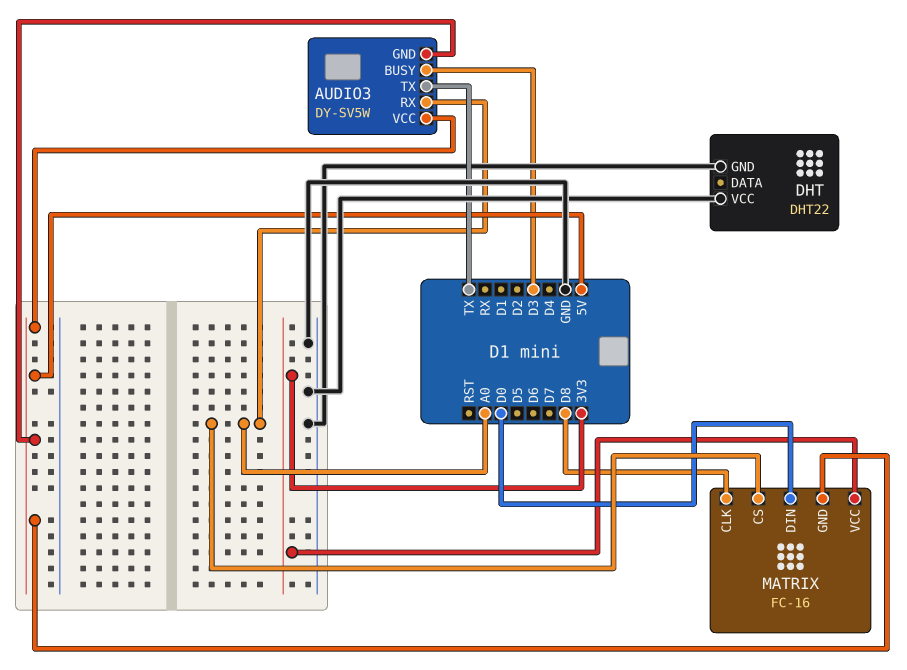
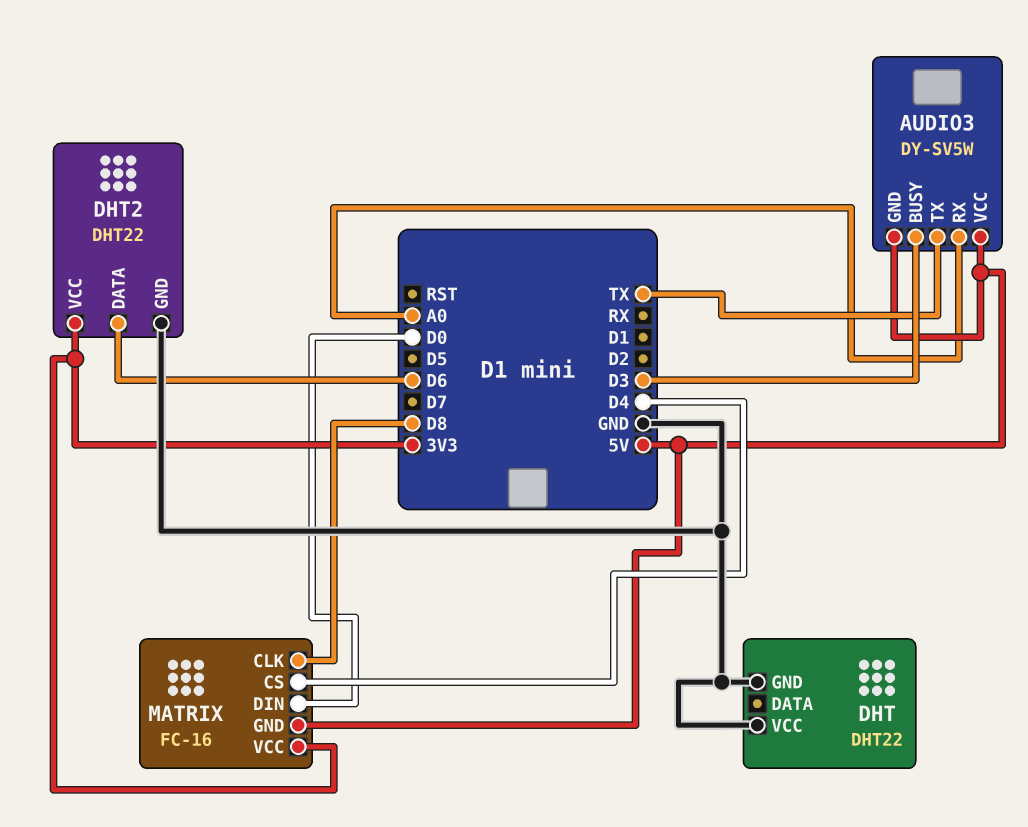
DHT2: none -> DHT22
DHT2 pin DATA: none -> D6
DHT2 pin GND: none -> GND
DHT2 pin VCC: none -> 3V3
MATRIX pin CS: A0 -> D4

